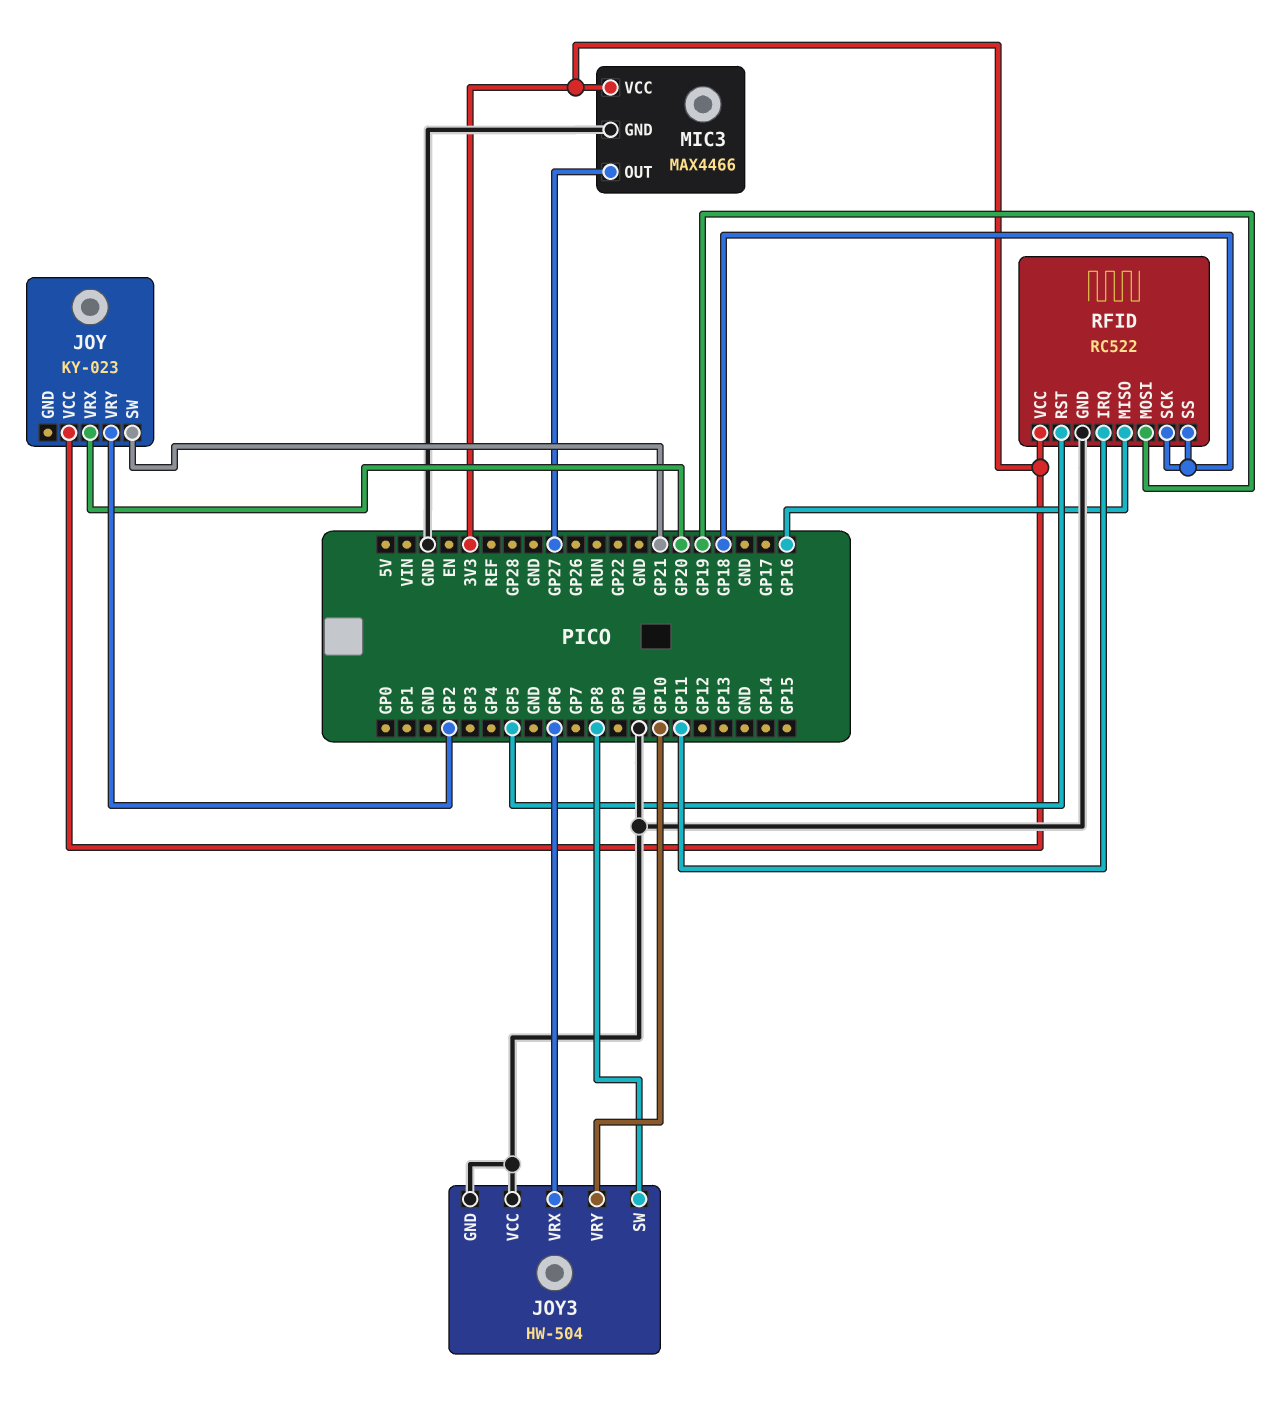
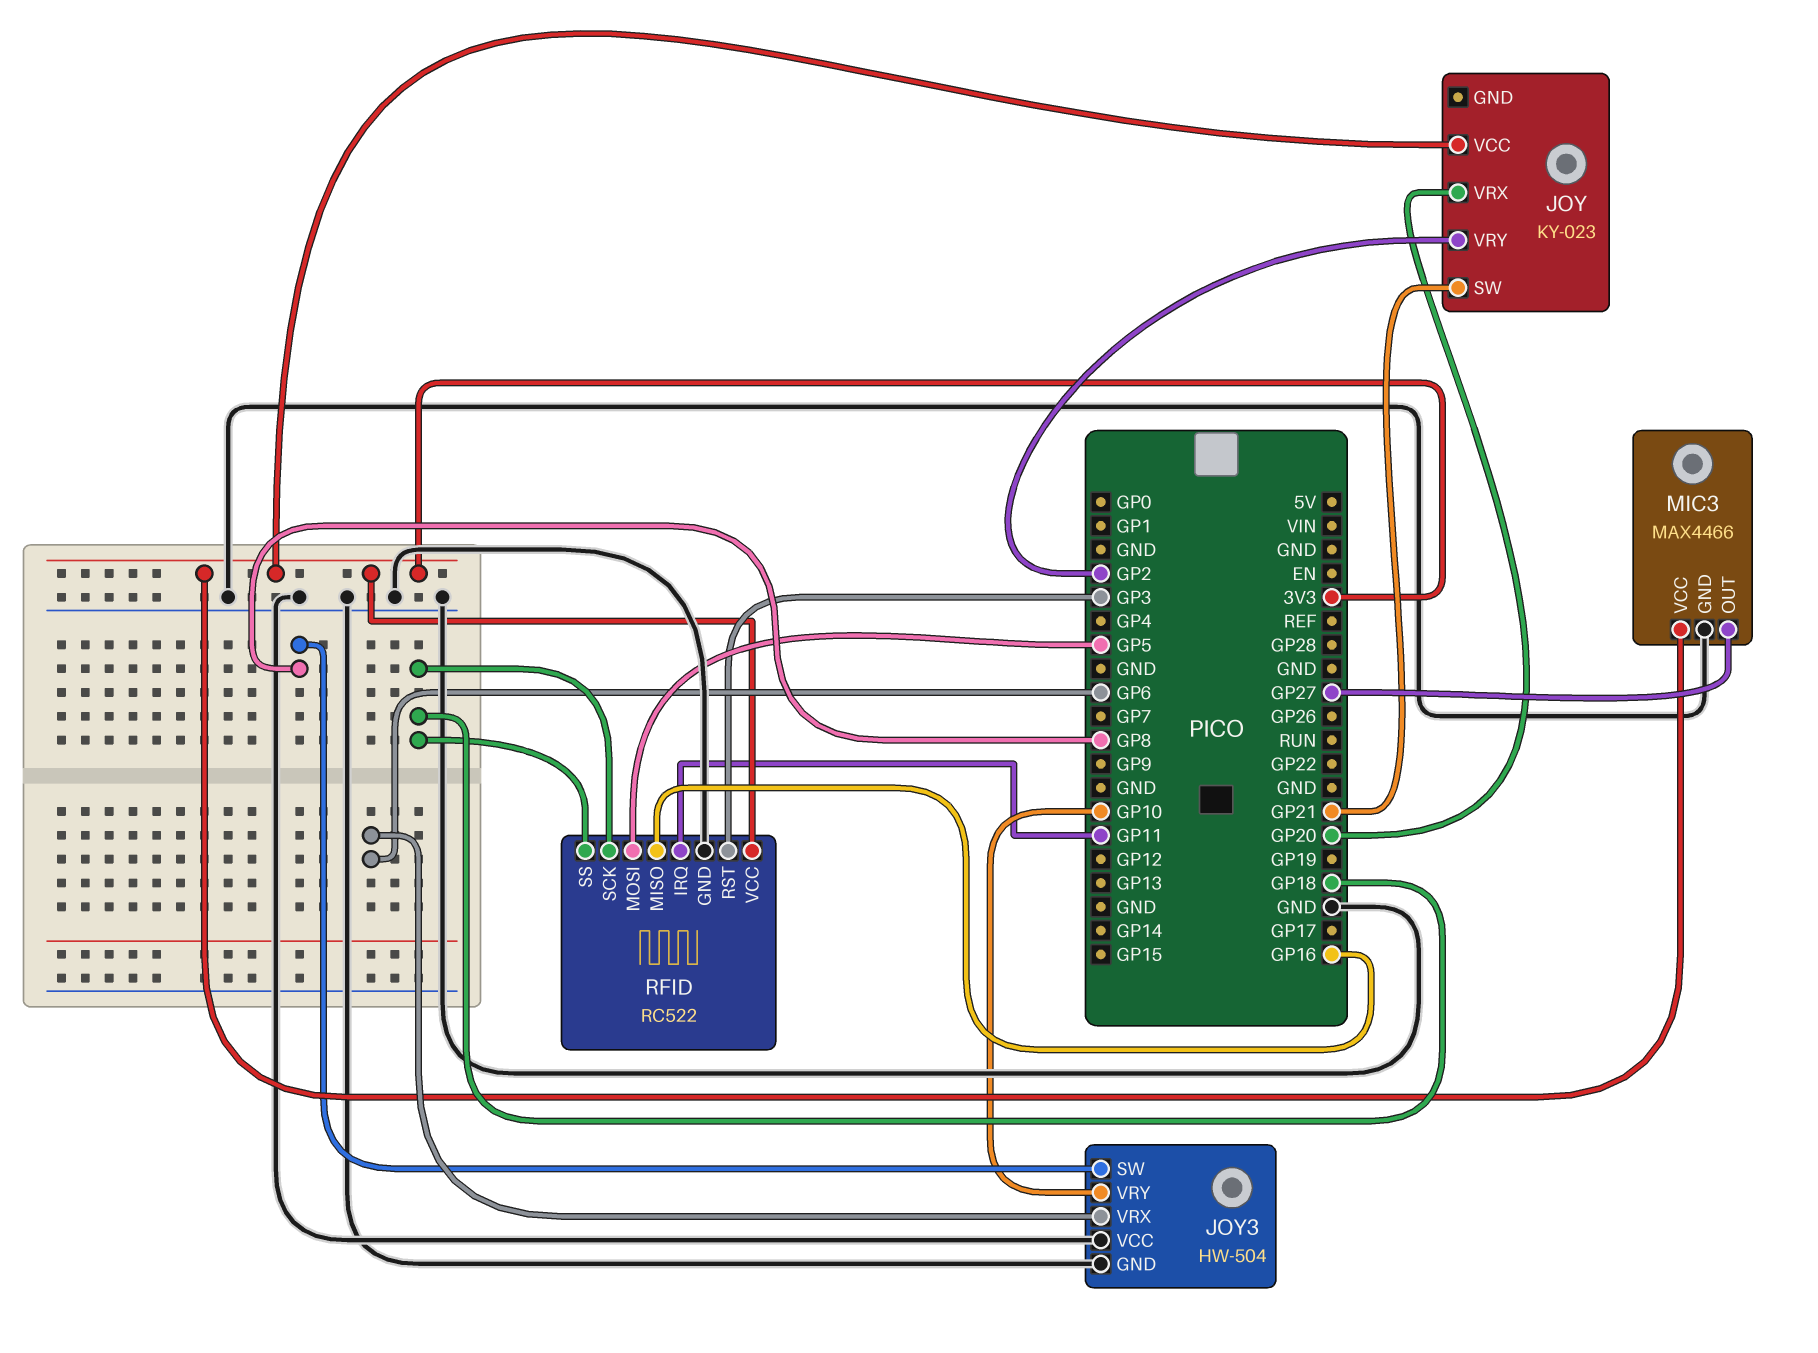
RFID pin MOSI: GP19 -> GP5
RFID pin RST: GP5 -> GP3

